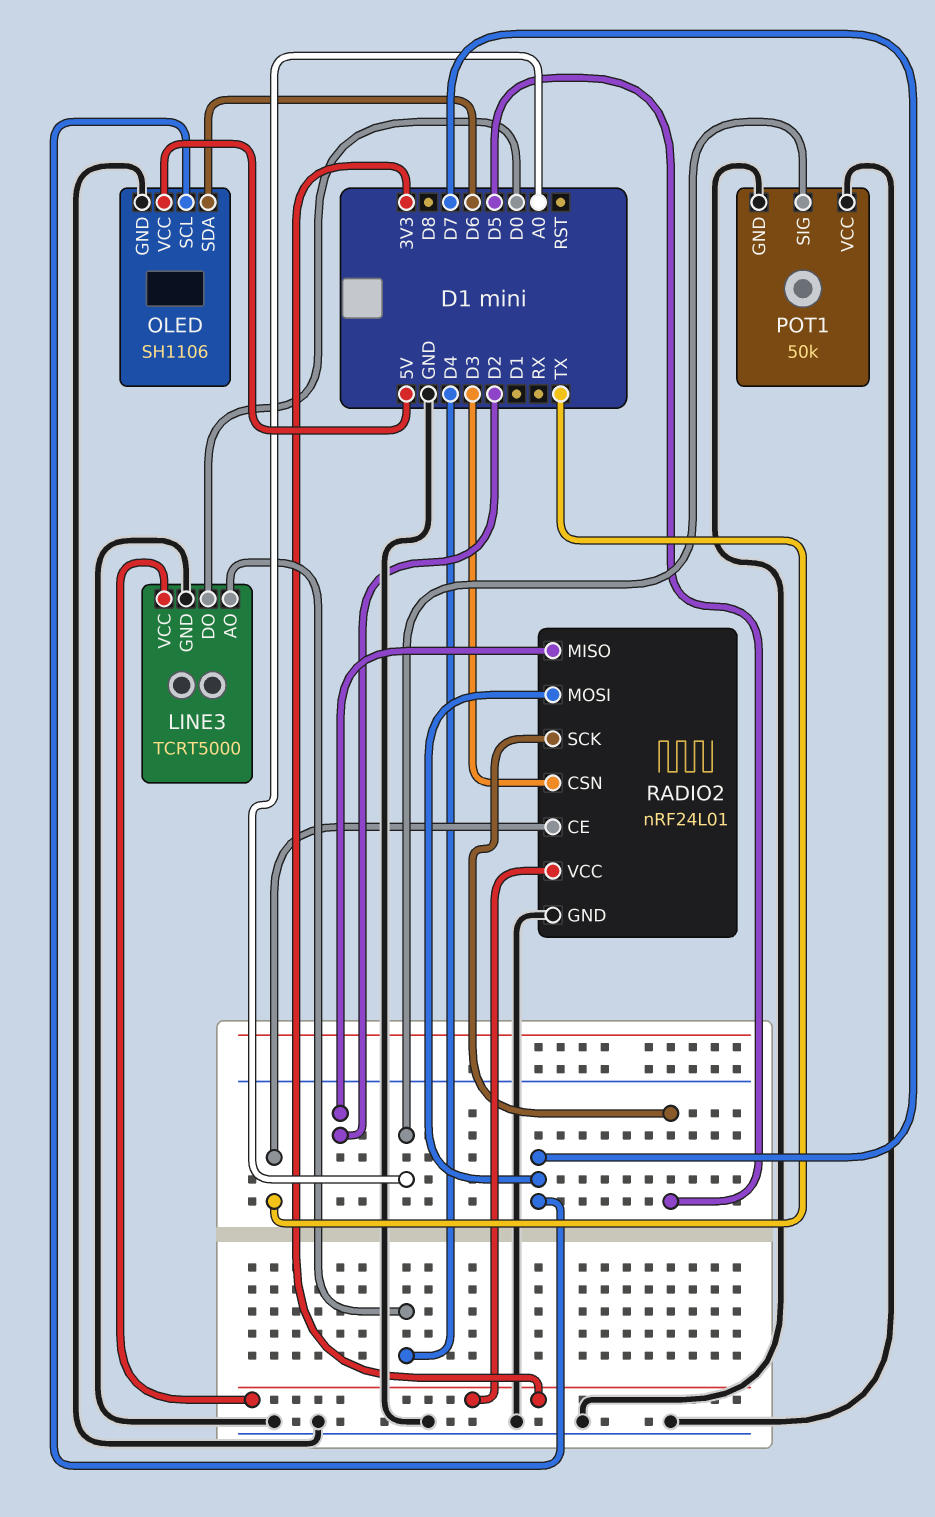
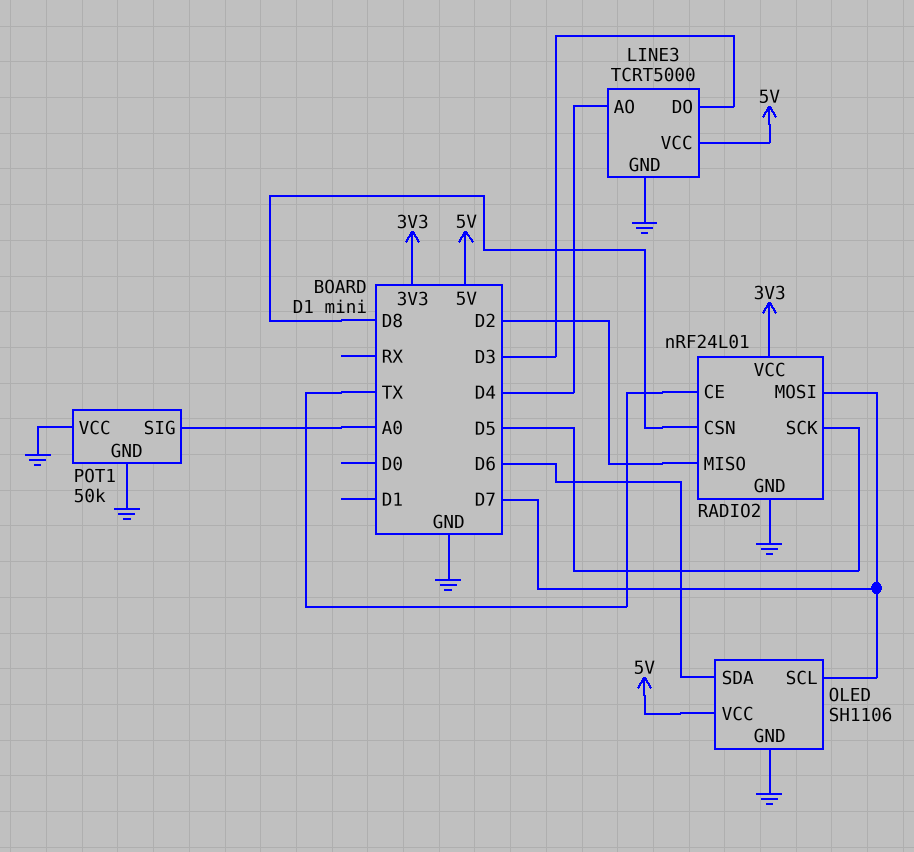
LINE3 pin DO: D0 -> D3
LINE3 pin VCC: 3V3 -> 5V
RADIO2 pin CSN: D3 -> D8

